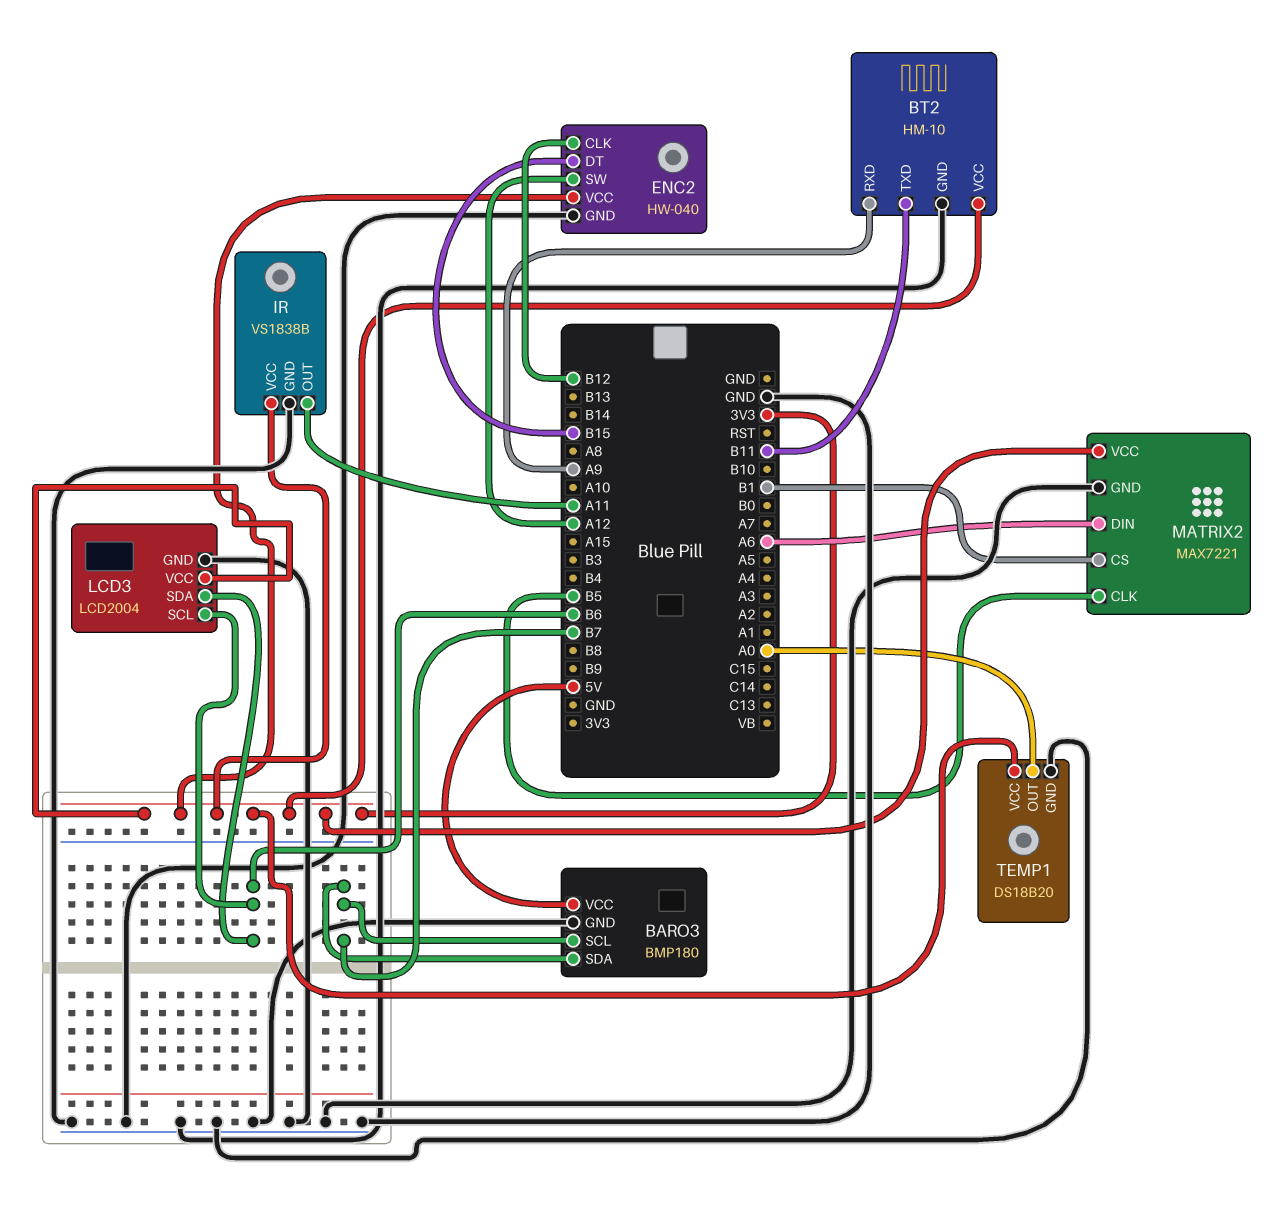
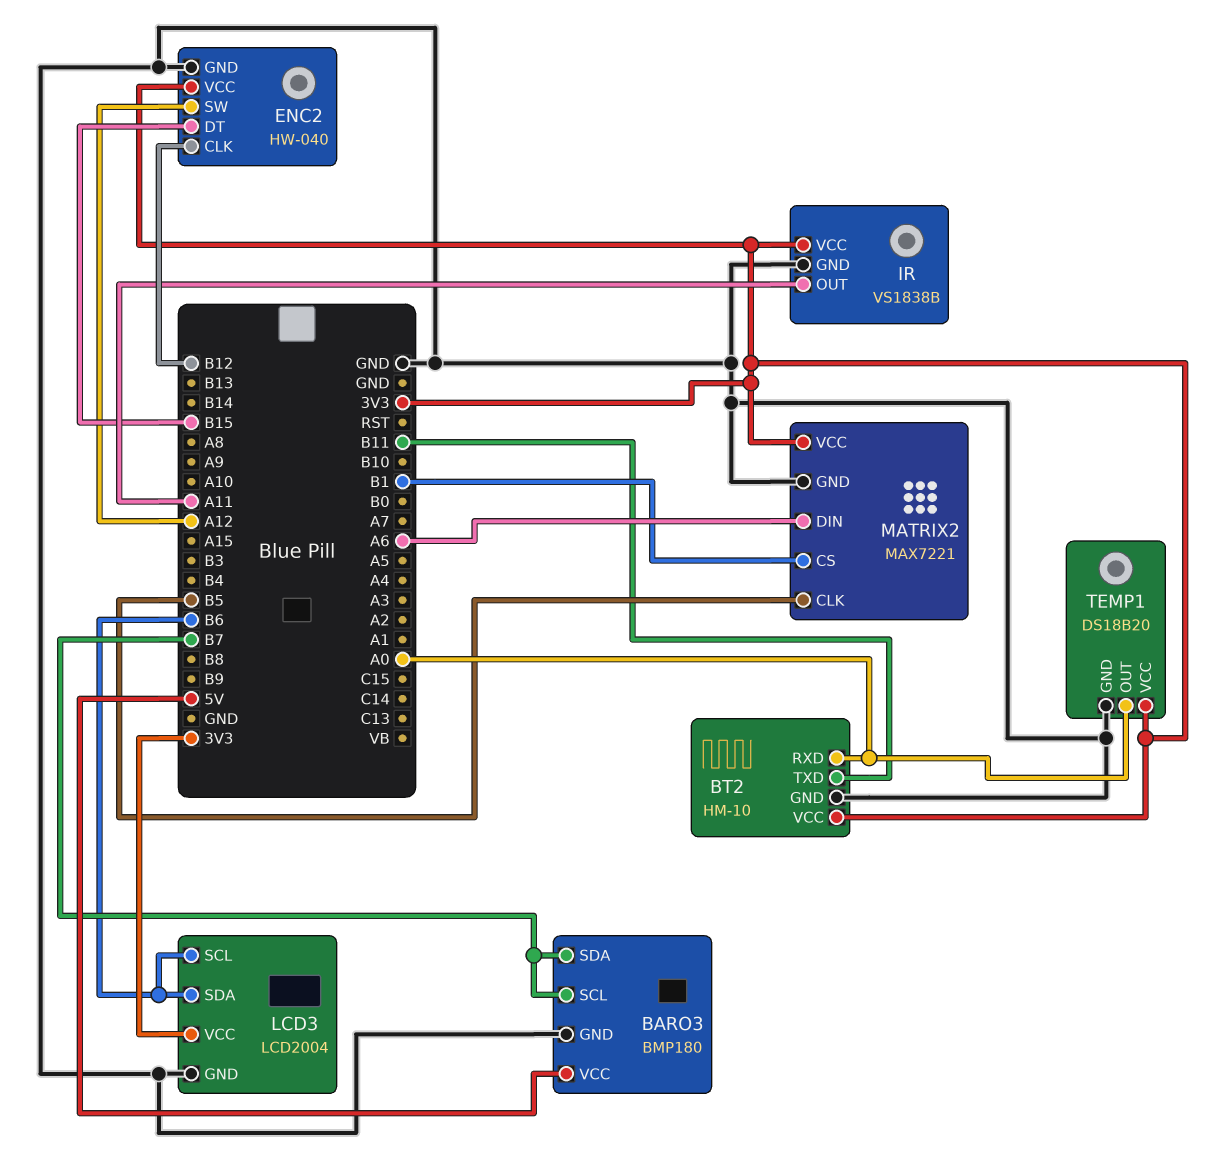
BT2 pin RXD: A9 -> A0

